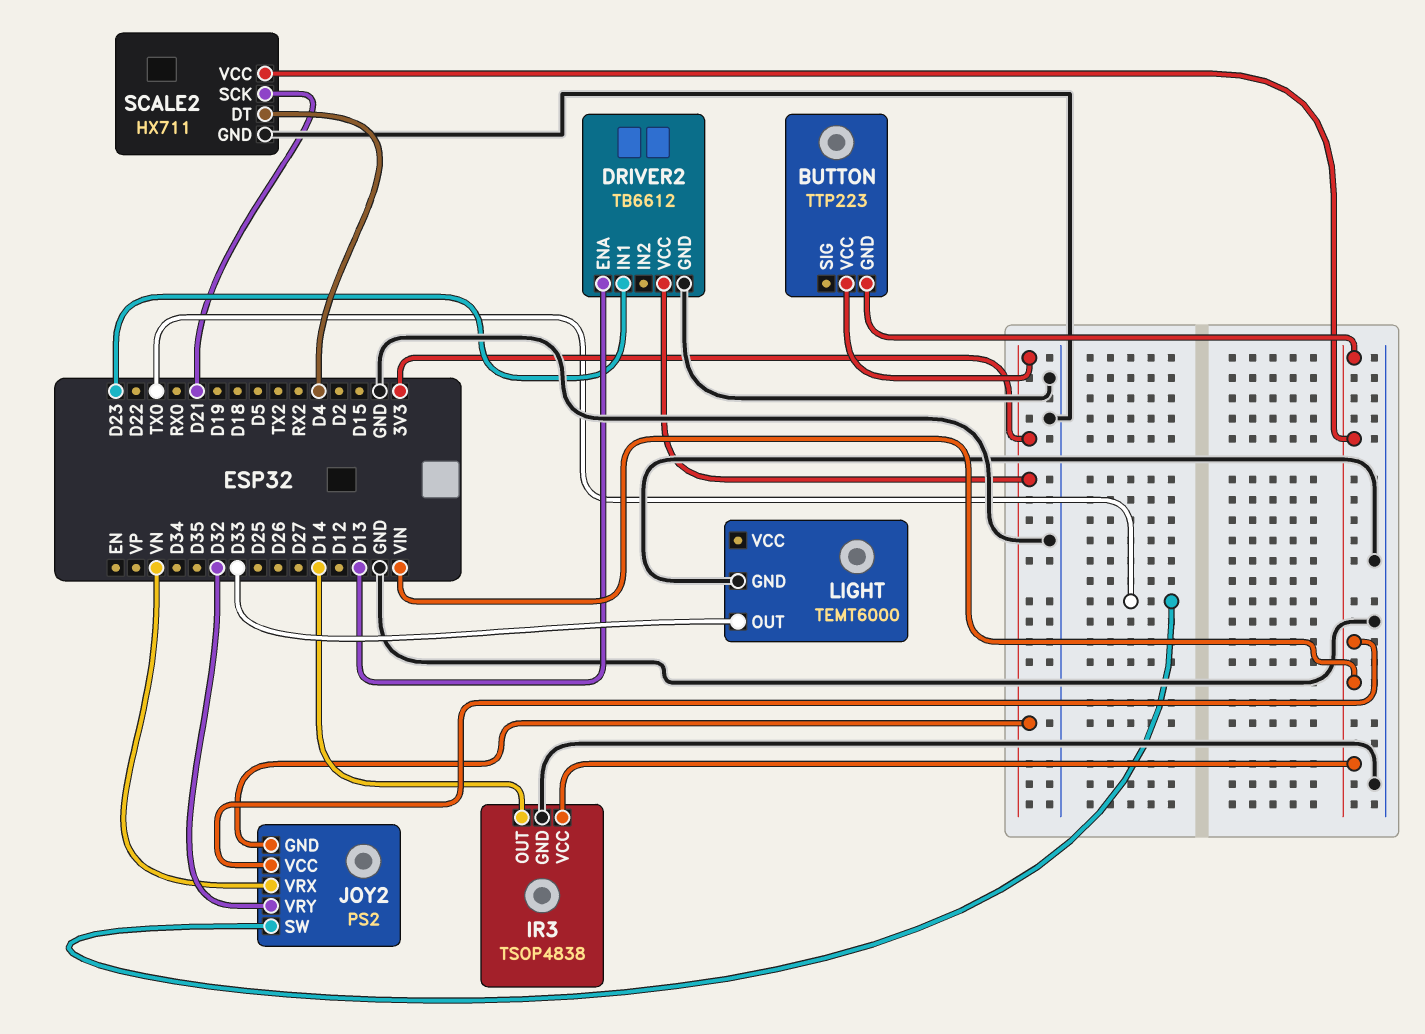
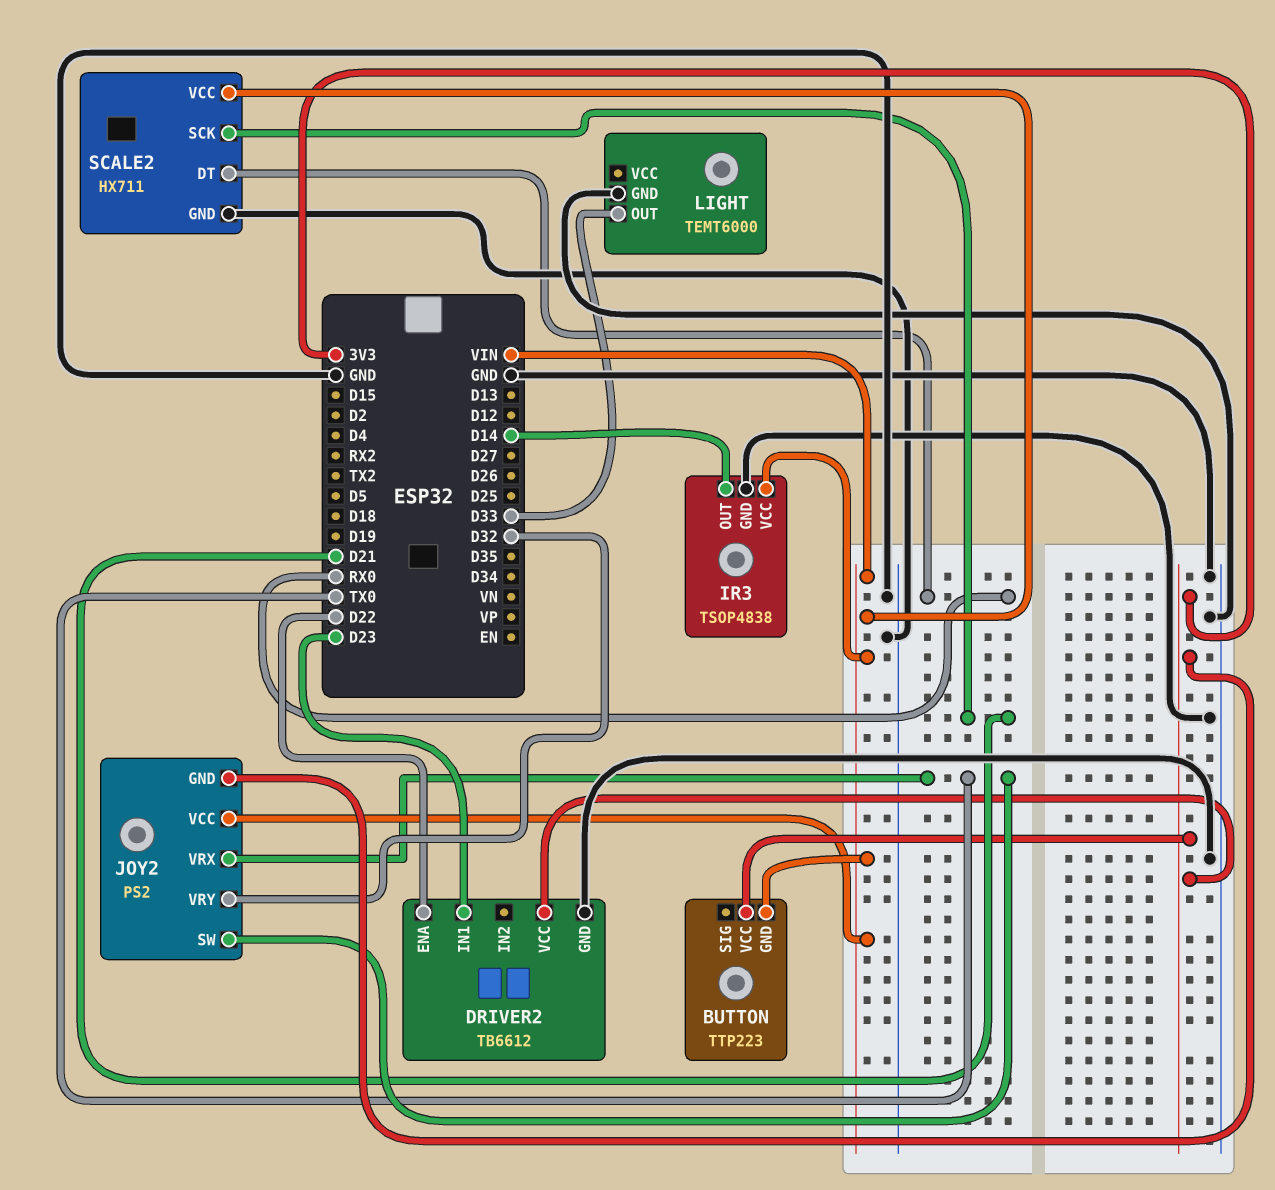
DRIVER2 pin ENA: D13 -> D22
JOY2 pin VRX: VN -> TX0
SCALE2 pin DT: D4 -> RX0

